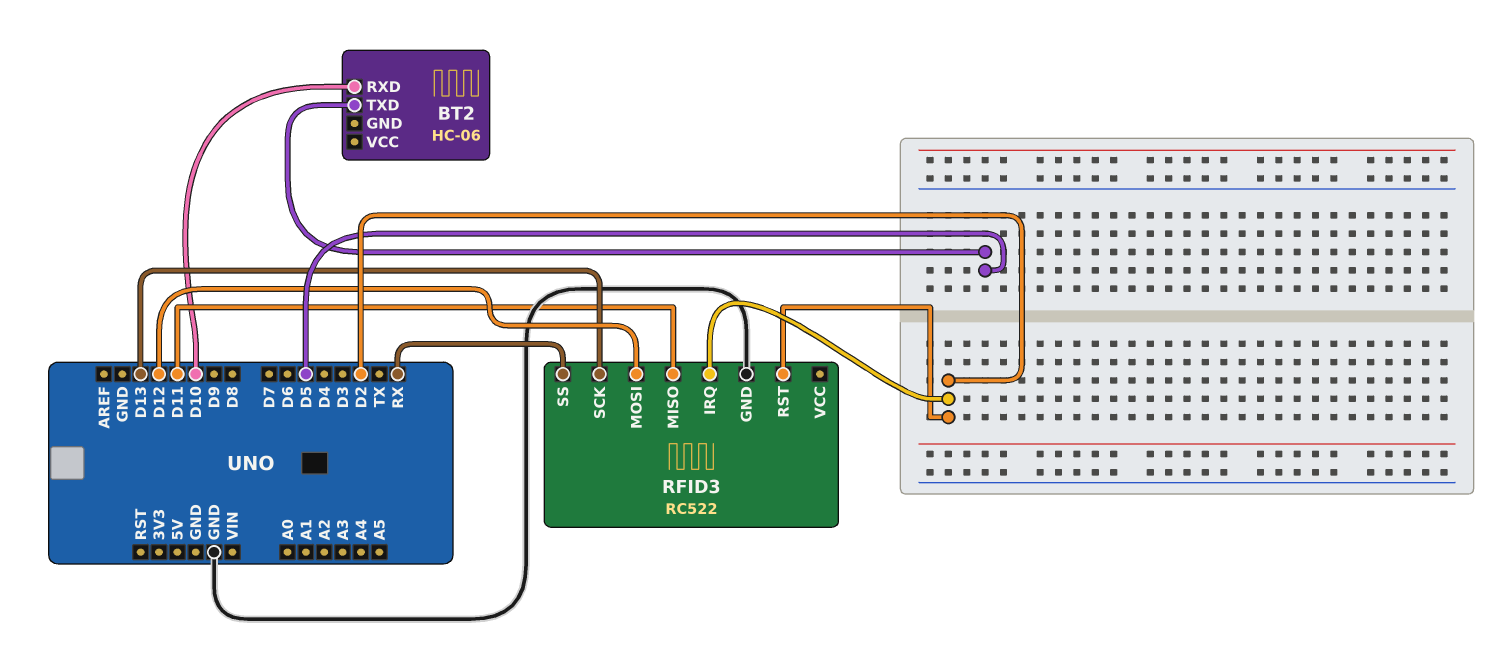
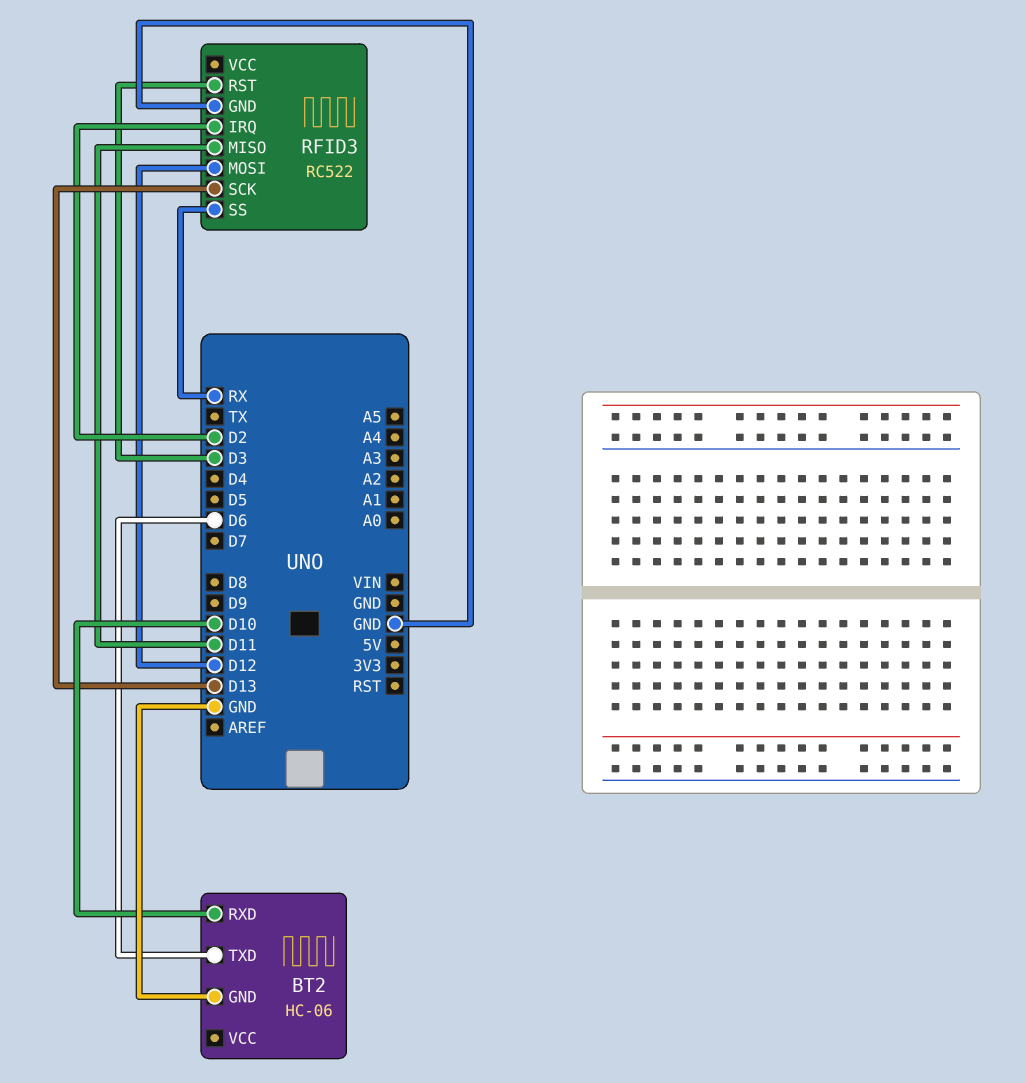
BT2 pin GND: none -> GND
BT2 pin TXD: D5 -> D6
RFID3 pin RST: D2 -> D3

